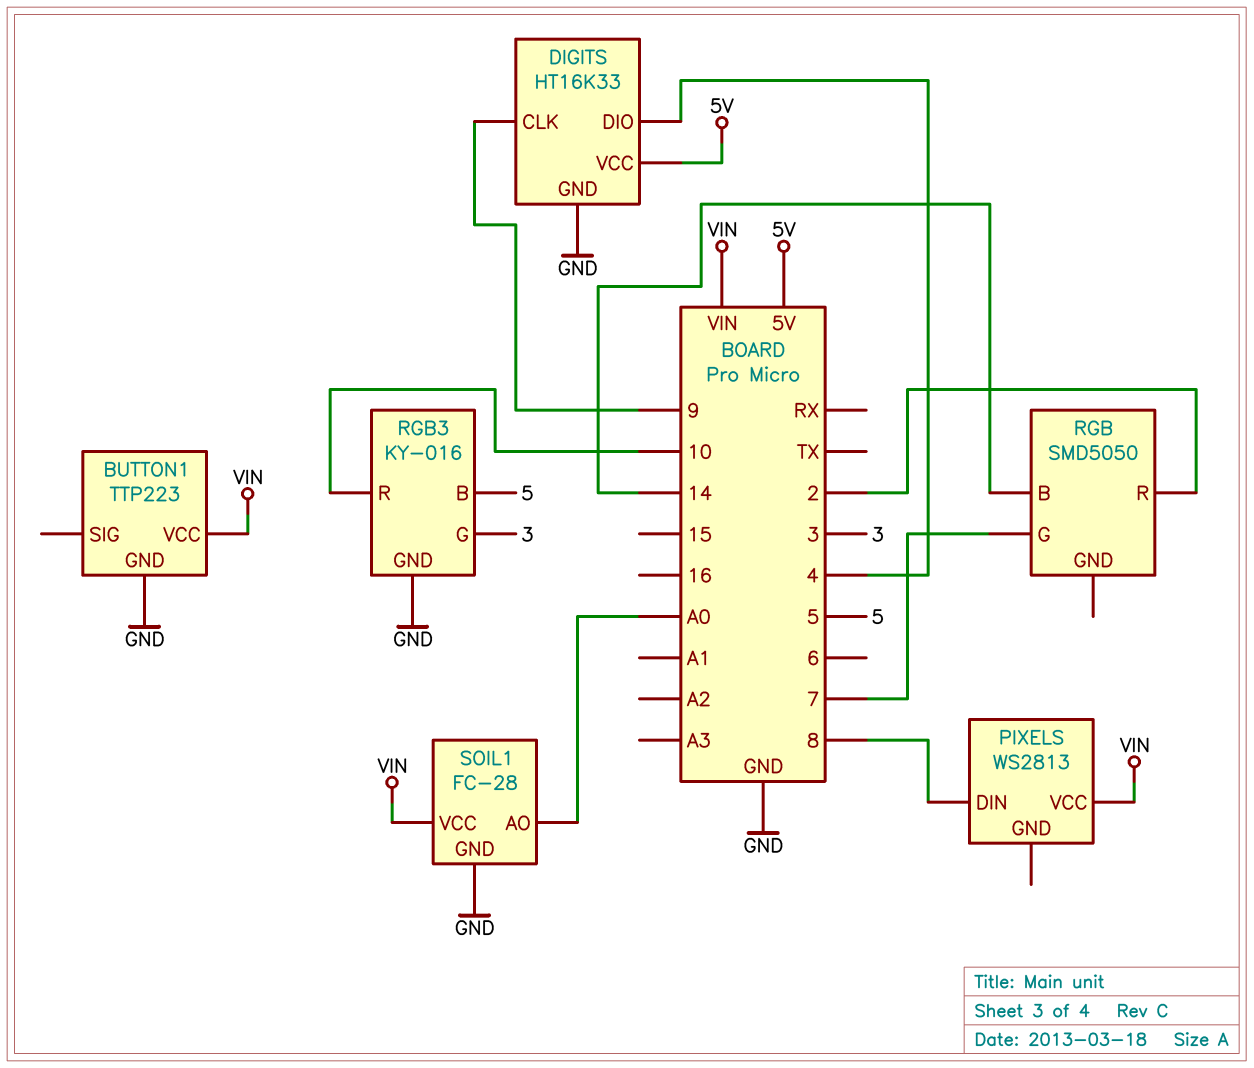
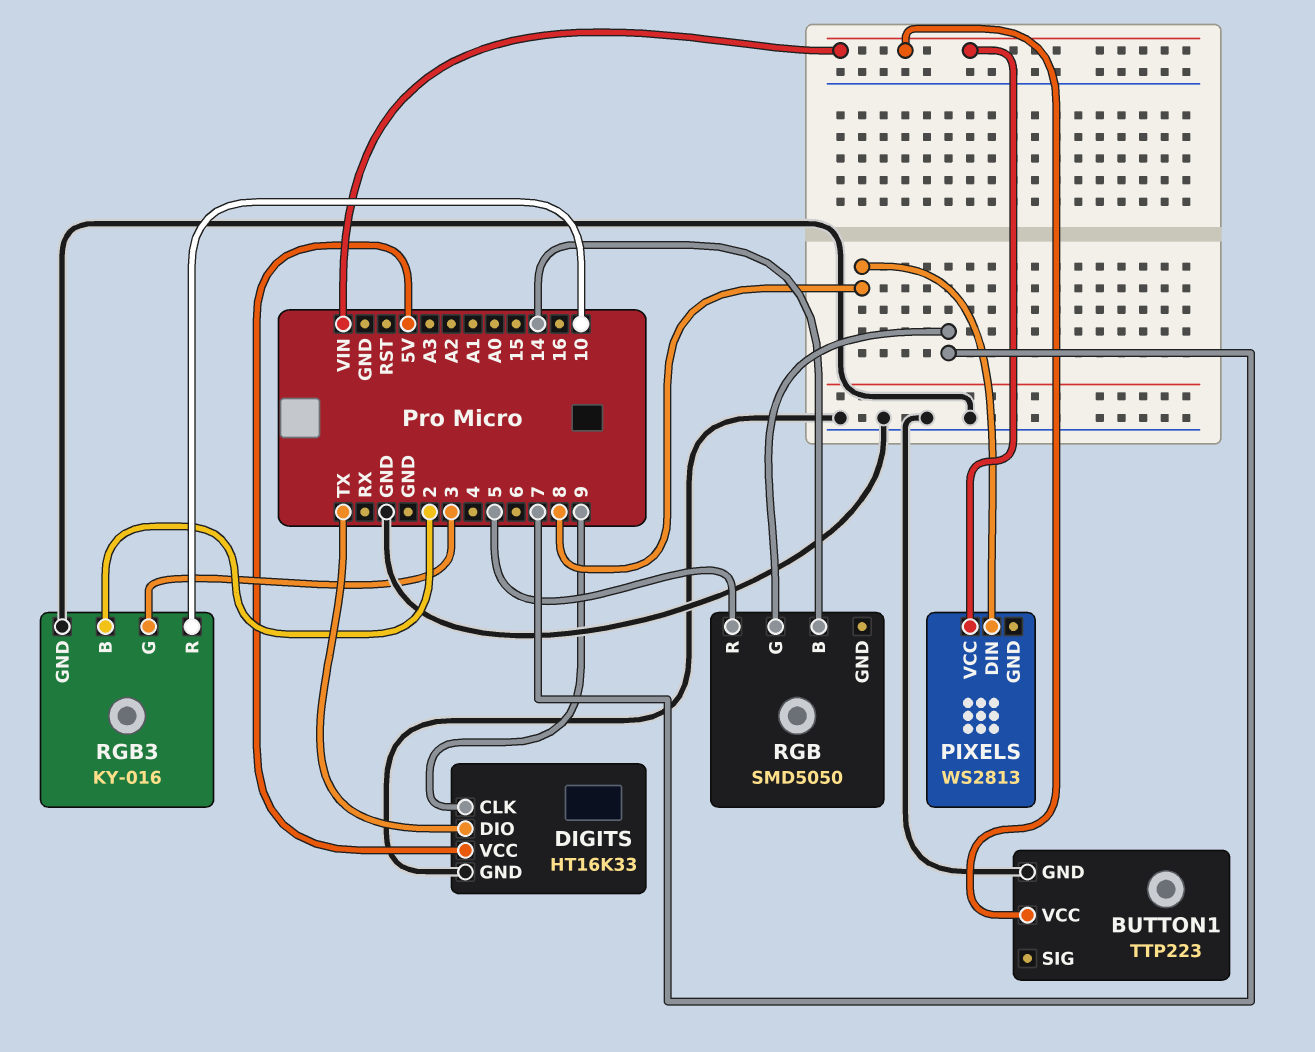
DIGITS pin DIO: 4 -> TX
RGB pin R: 2 -> 5
RGB3 pin B: 5 -> 2
SOIL1: FC-28 -> none
SOIL1 pin AO: A0 -> none
SOIL1 pin GND: GND -> none
SOIL1 pin VCC: VIN -> none

